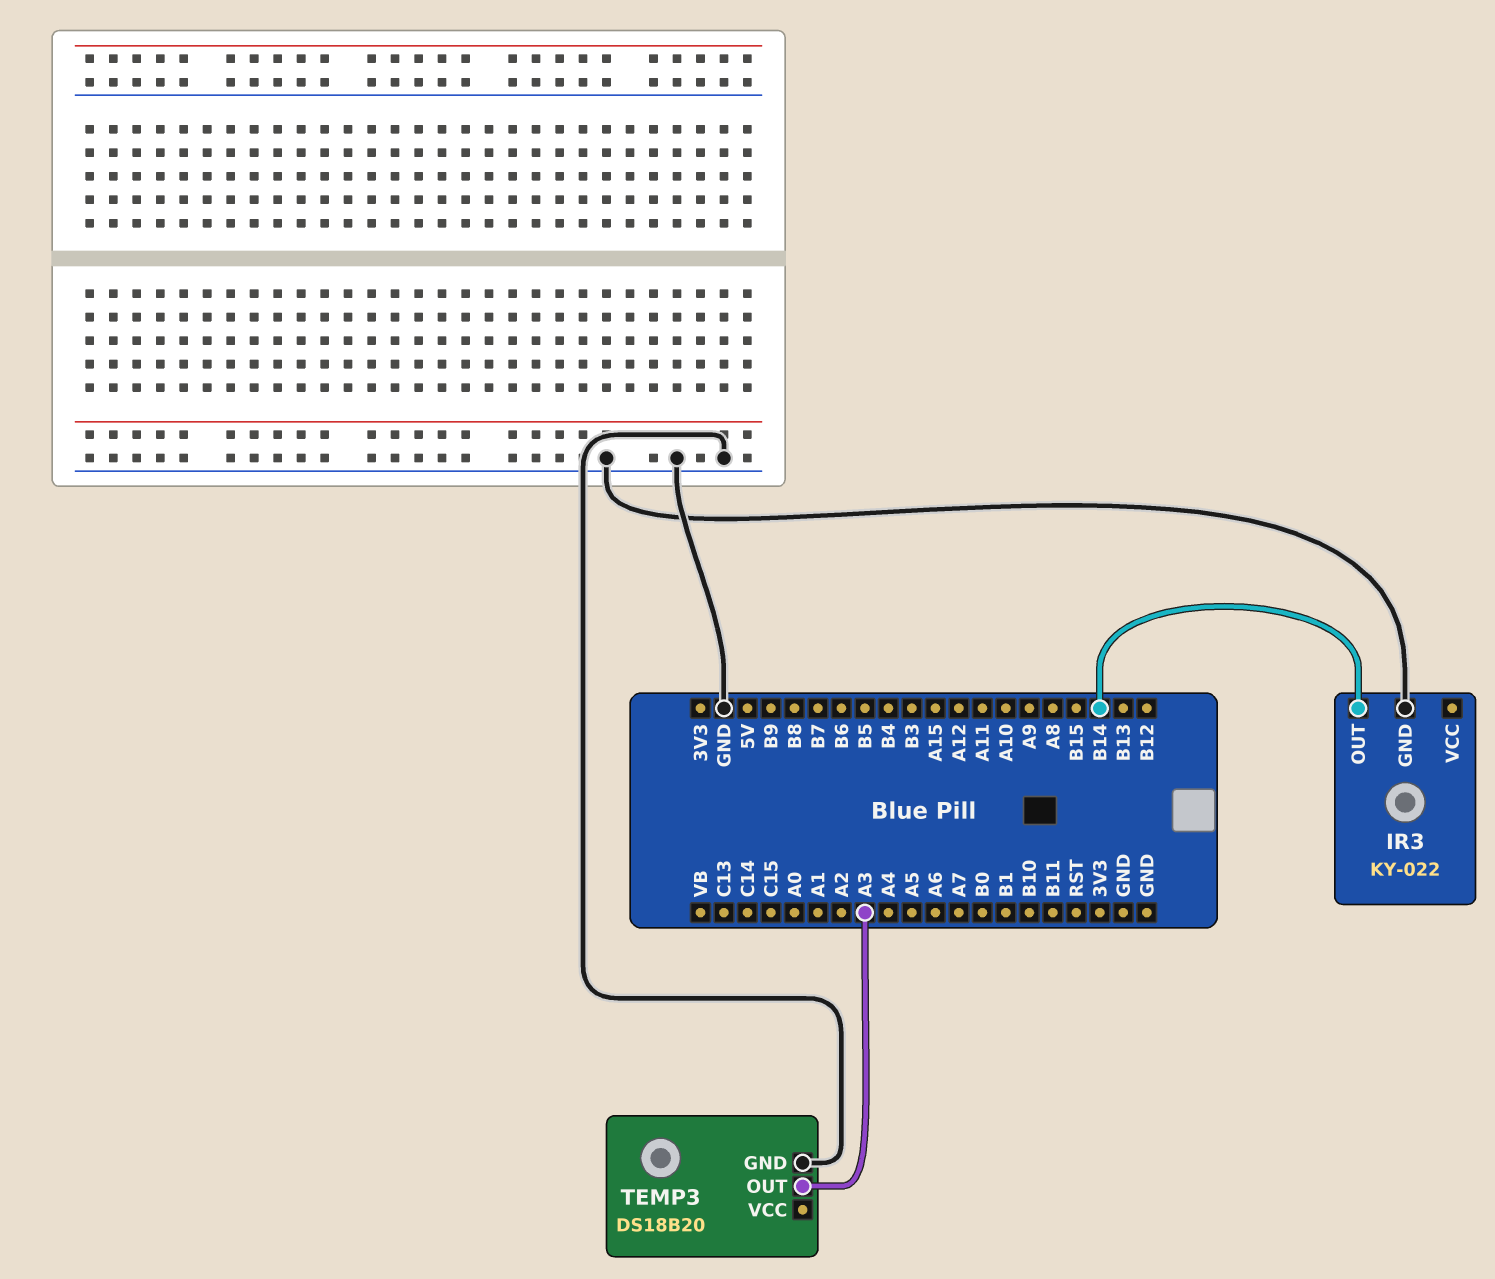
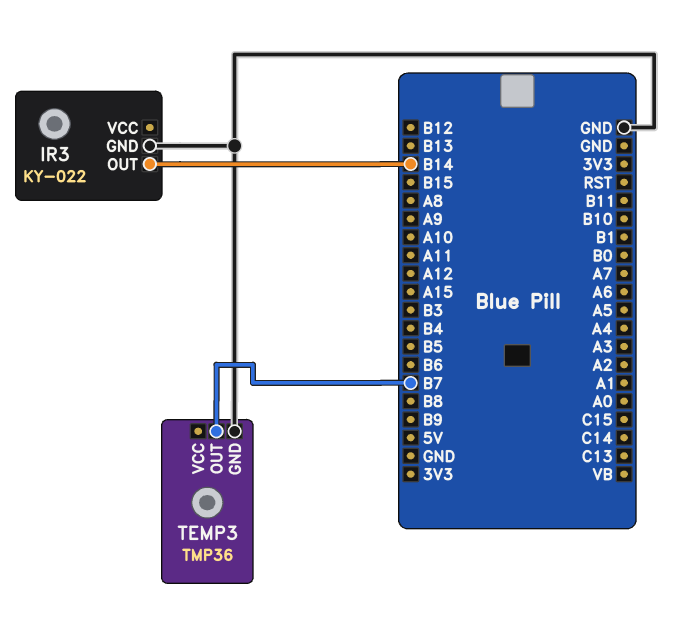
TEMP3: DS18B20 -> TMP36
TEMP3 pin OUT: A3 -> B7

